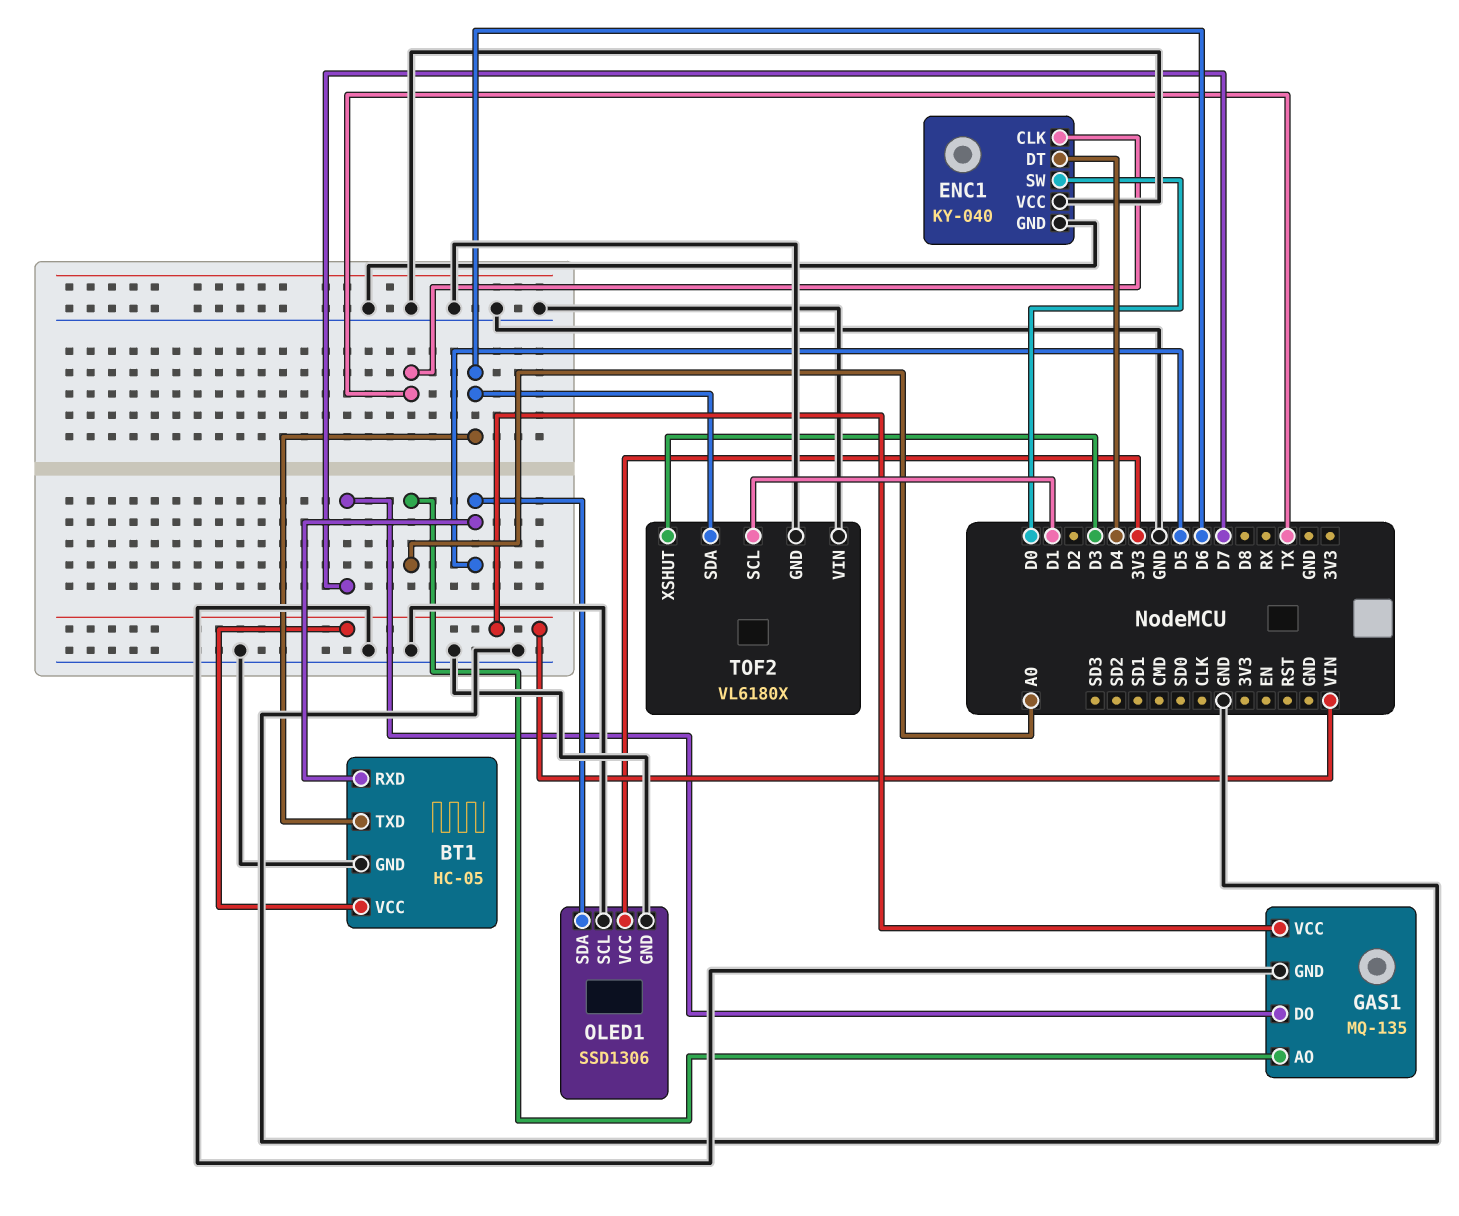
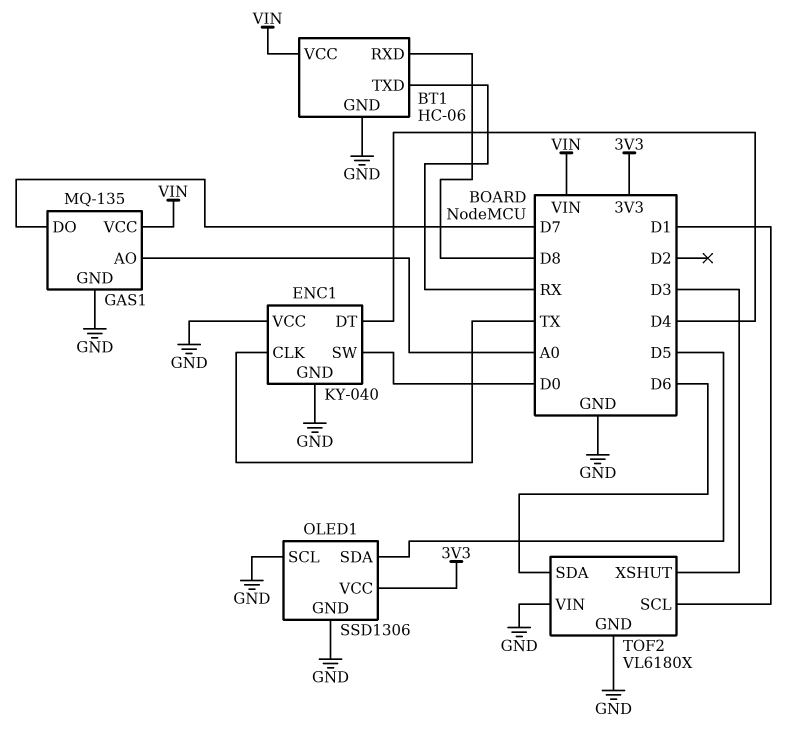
BT1: HC-05 -> HC-06
BT1 pin RXD: D5 -> D8
BT1 pin TXD: D6 -> RX

